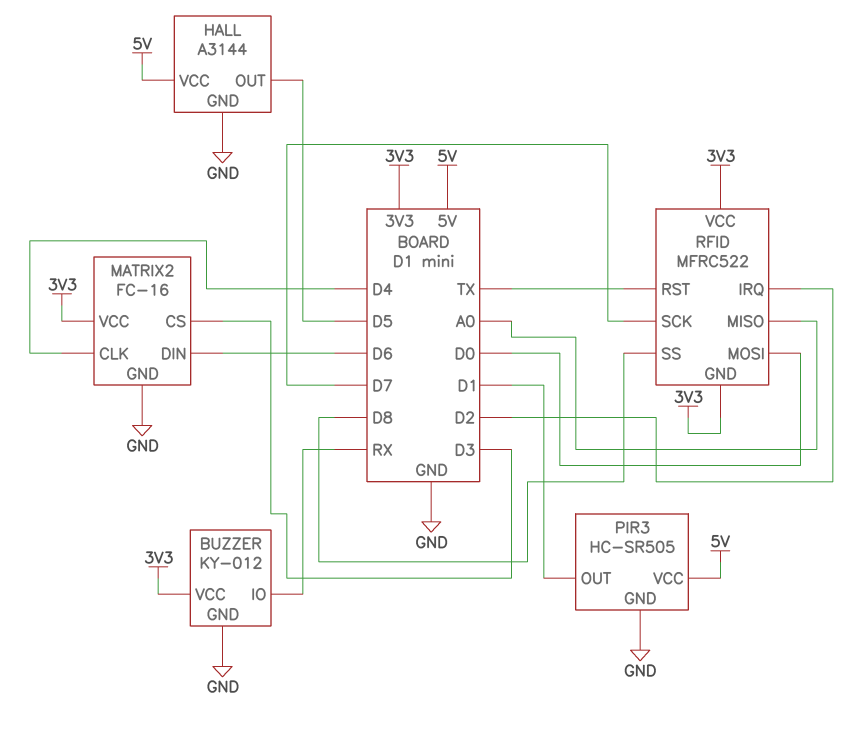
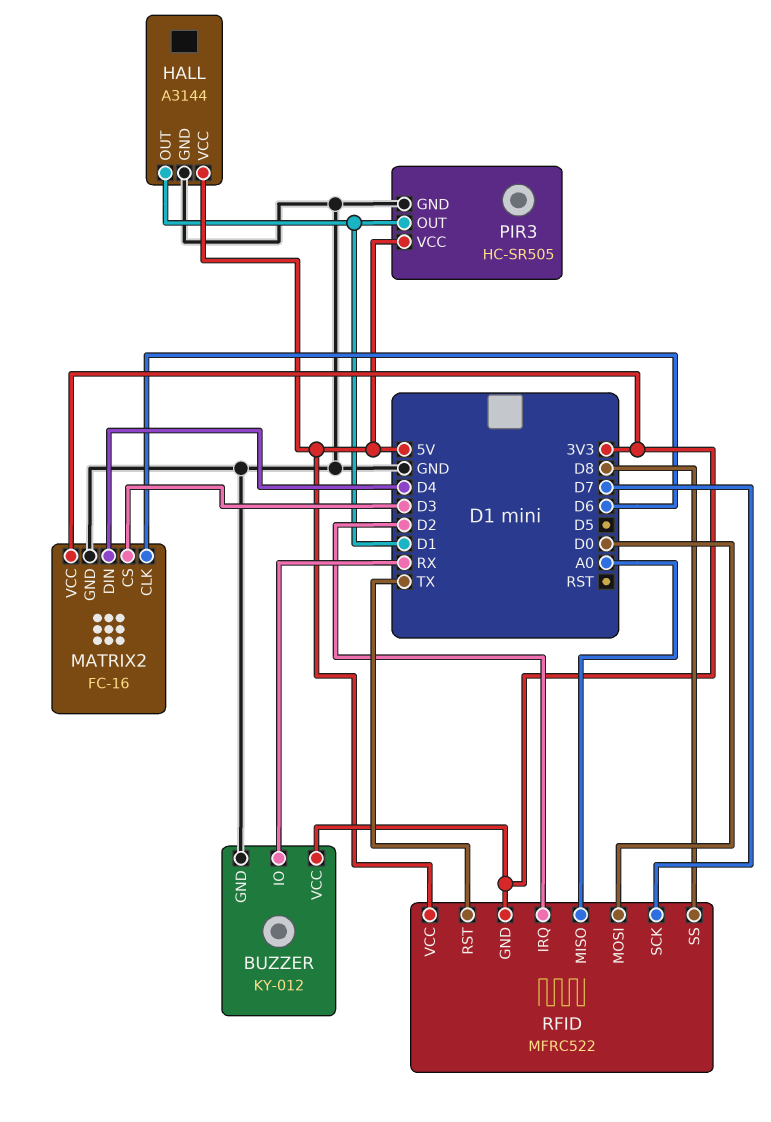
HALL pin OUT: D5 -> D1
MATRIX2 pin CLK: D4 -> D6
MATRIX2 pin DIN: D6 -> D4
RFID pin VCC: 3V3 -> 5V

